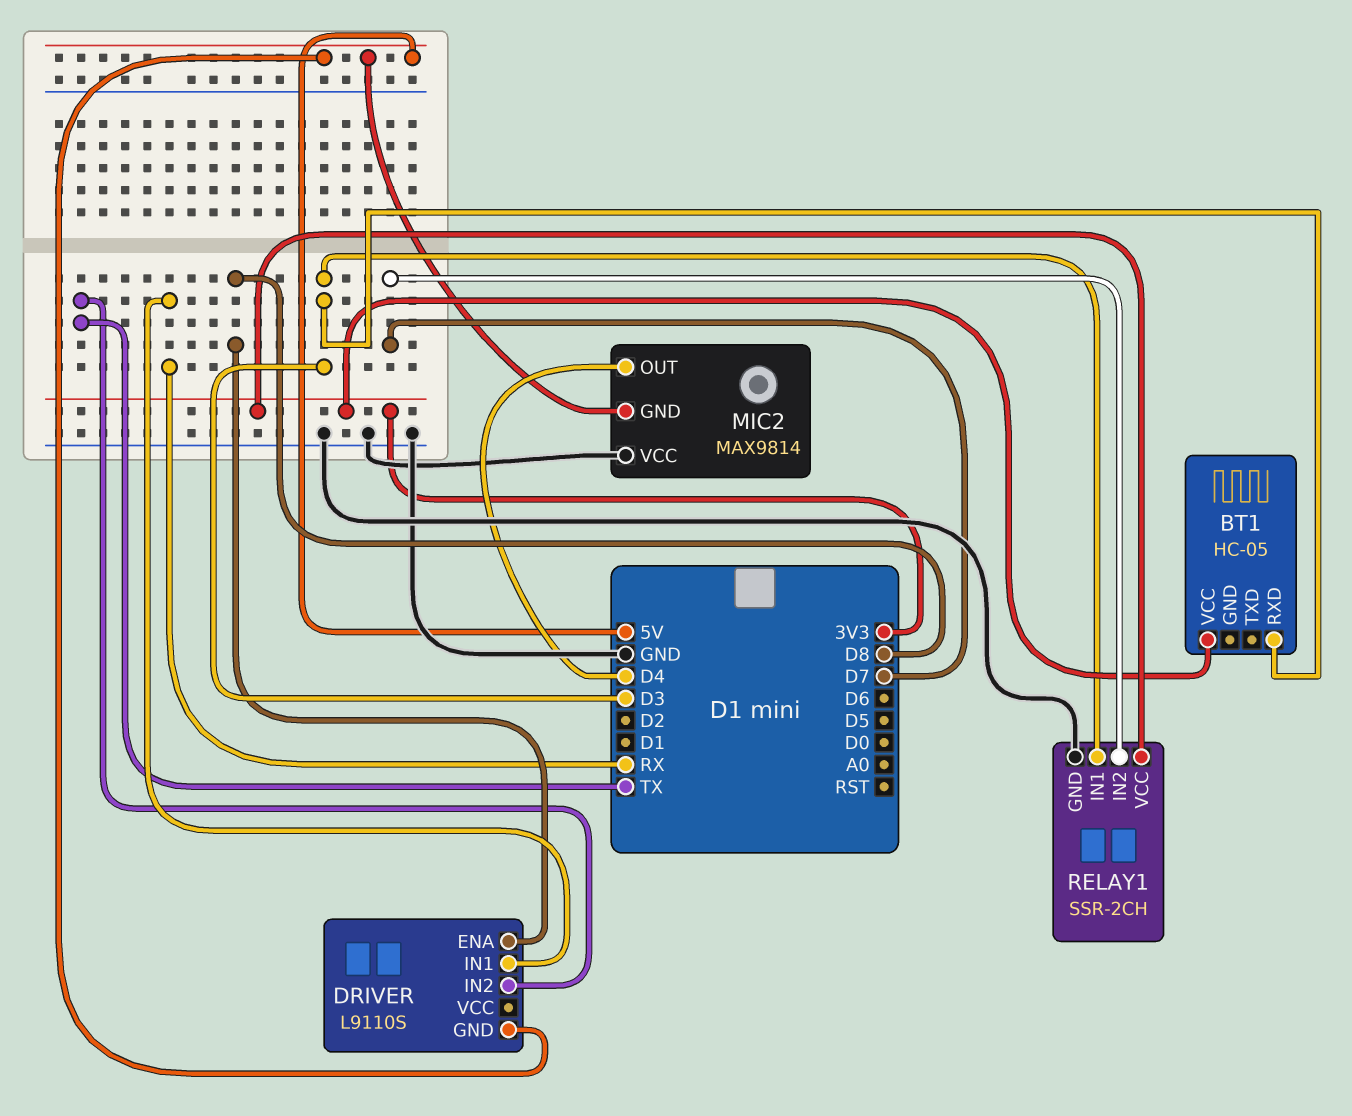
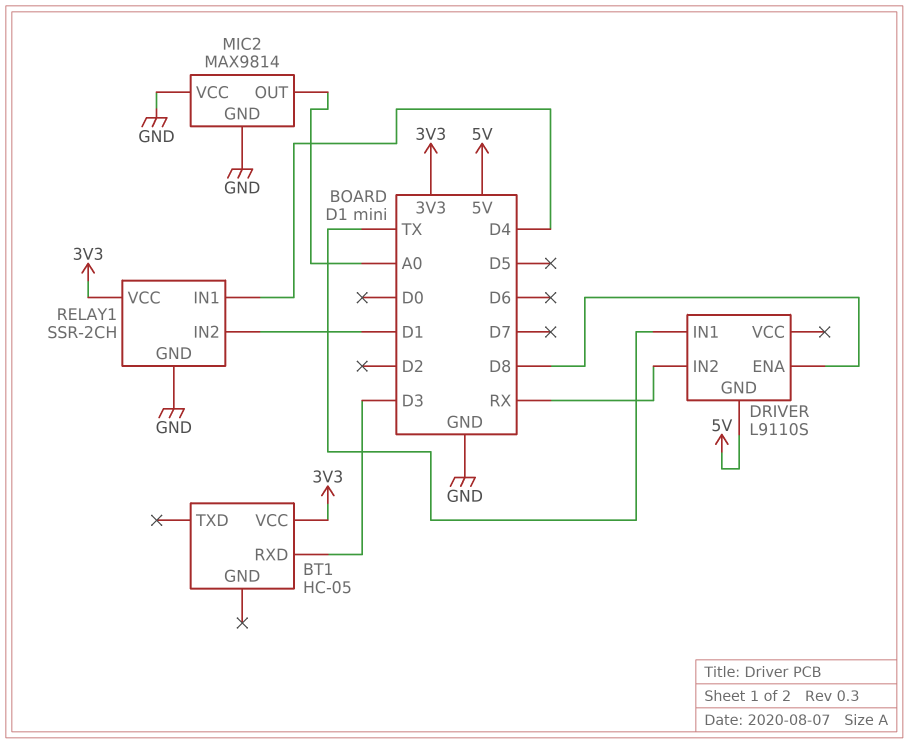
DRIVER pin IN1: RX -> TX
DRIVER pin IN2: TX -> RX
MIC2 pin GND: 5V -> GND
MIC2 pin OUT: D4 -> A0
RELAY1 pin IN1: D3 -> D4
RELAY1 pin IN2: D7 -> D1

